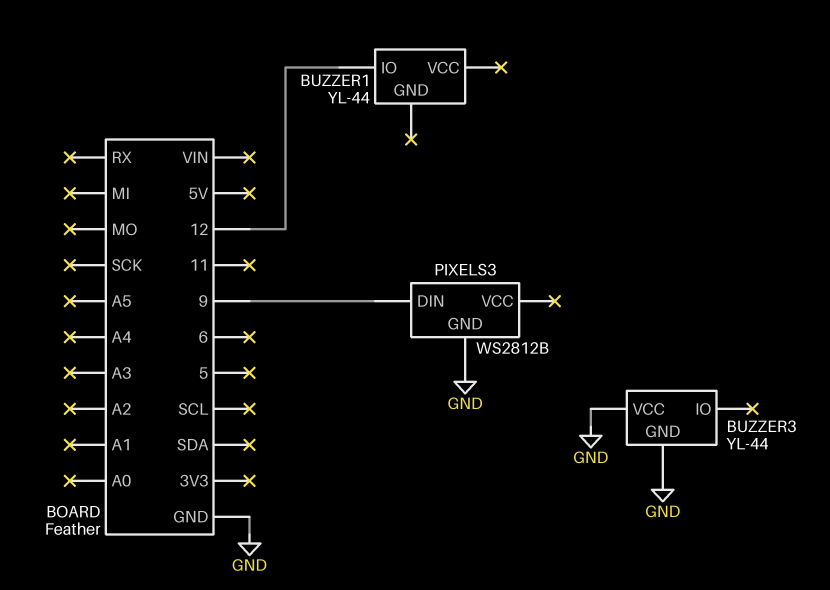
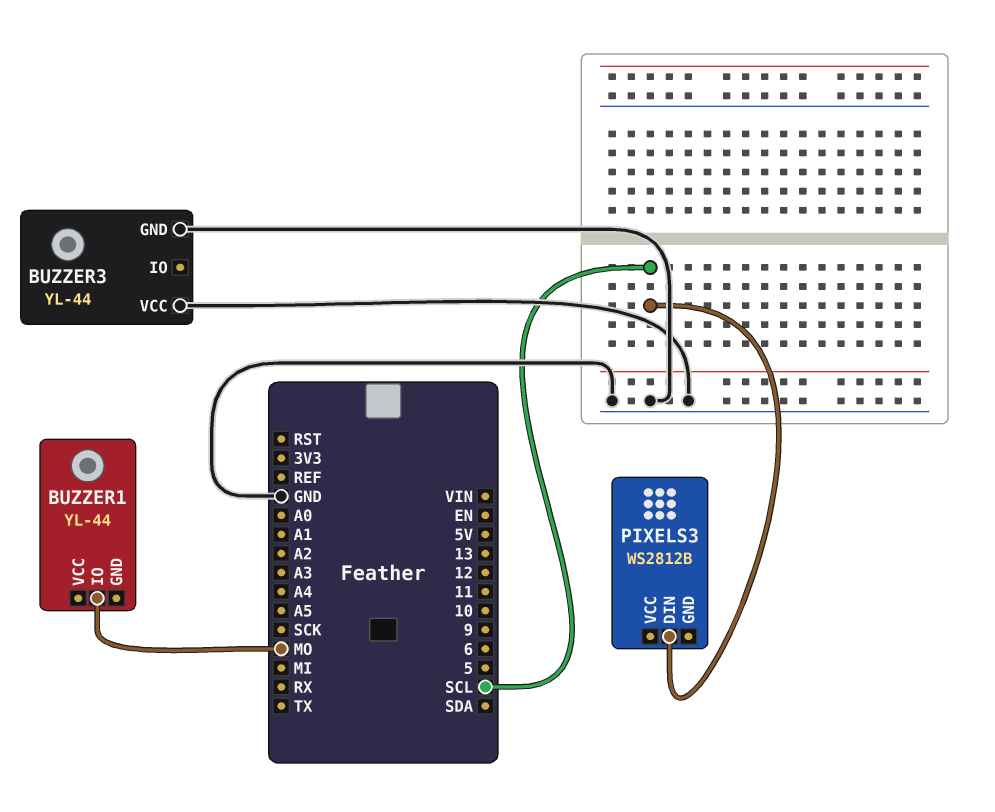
BUZZER1 pin IO: 12 -> MO
PIXELS3 pin DIN: 9 -> SCL
PIXELS3 pin GND: GND -> none

